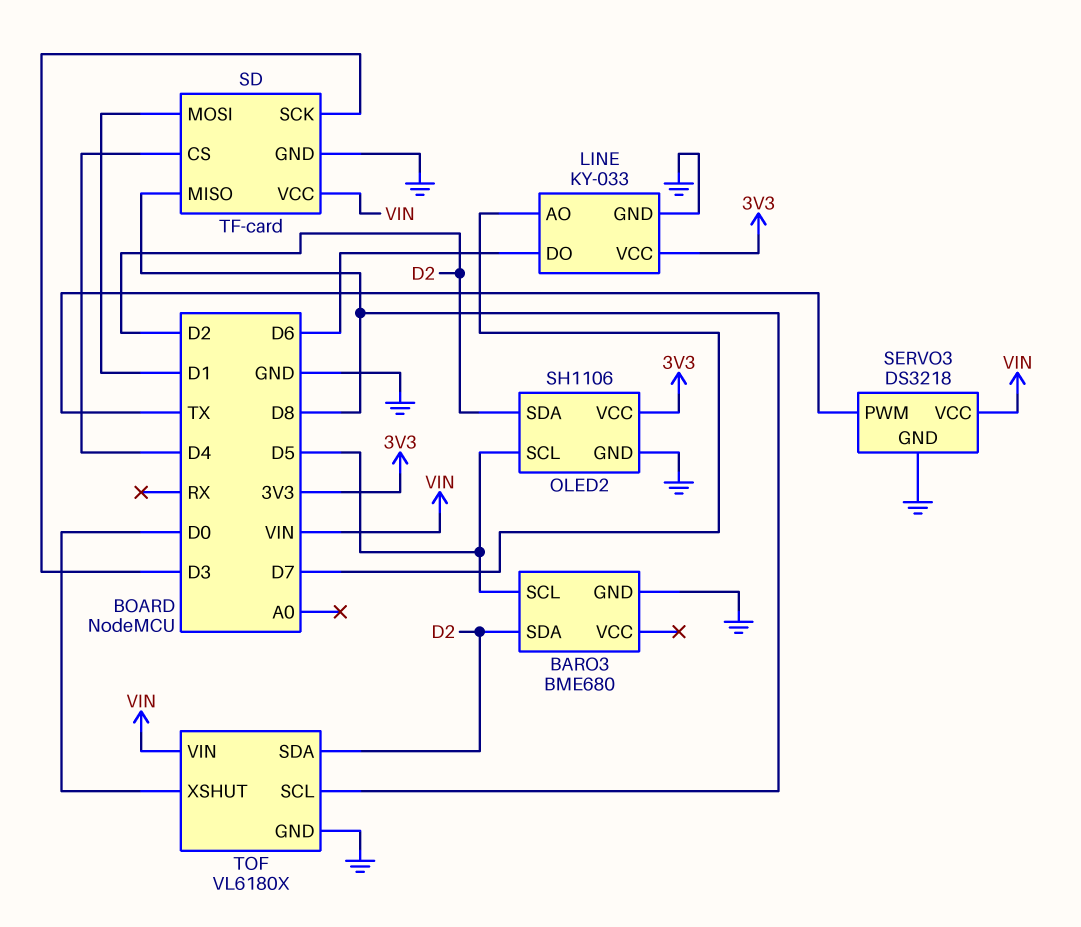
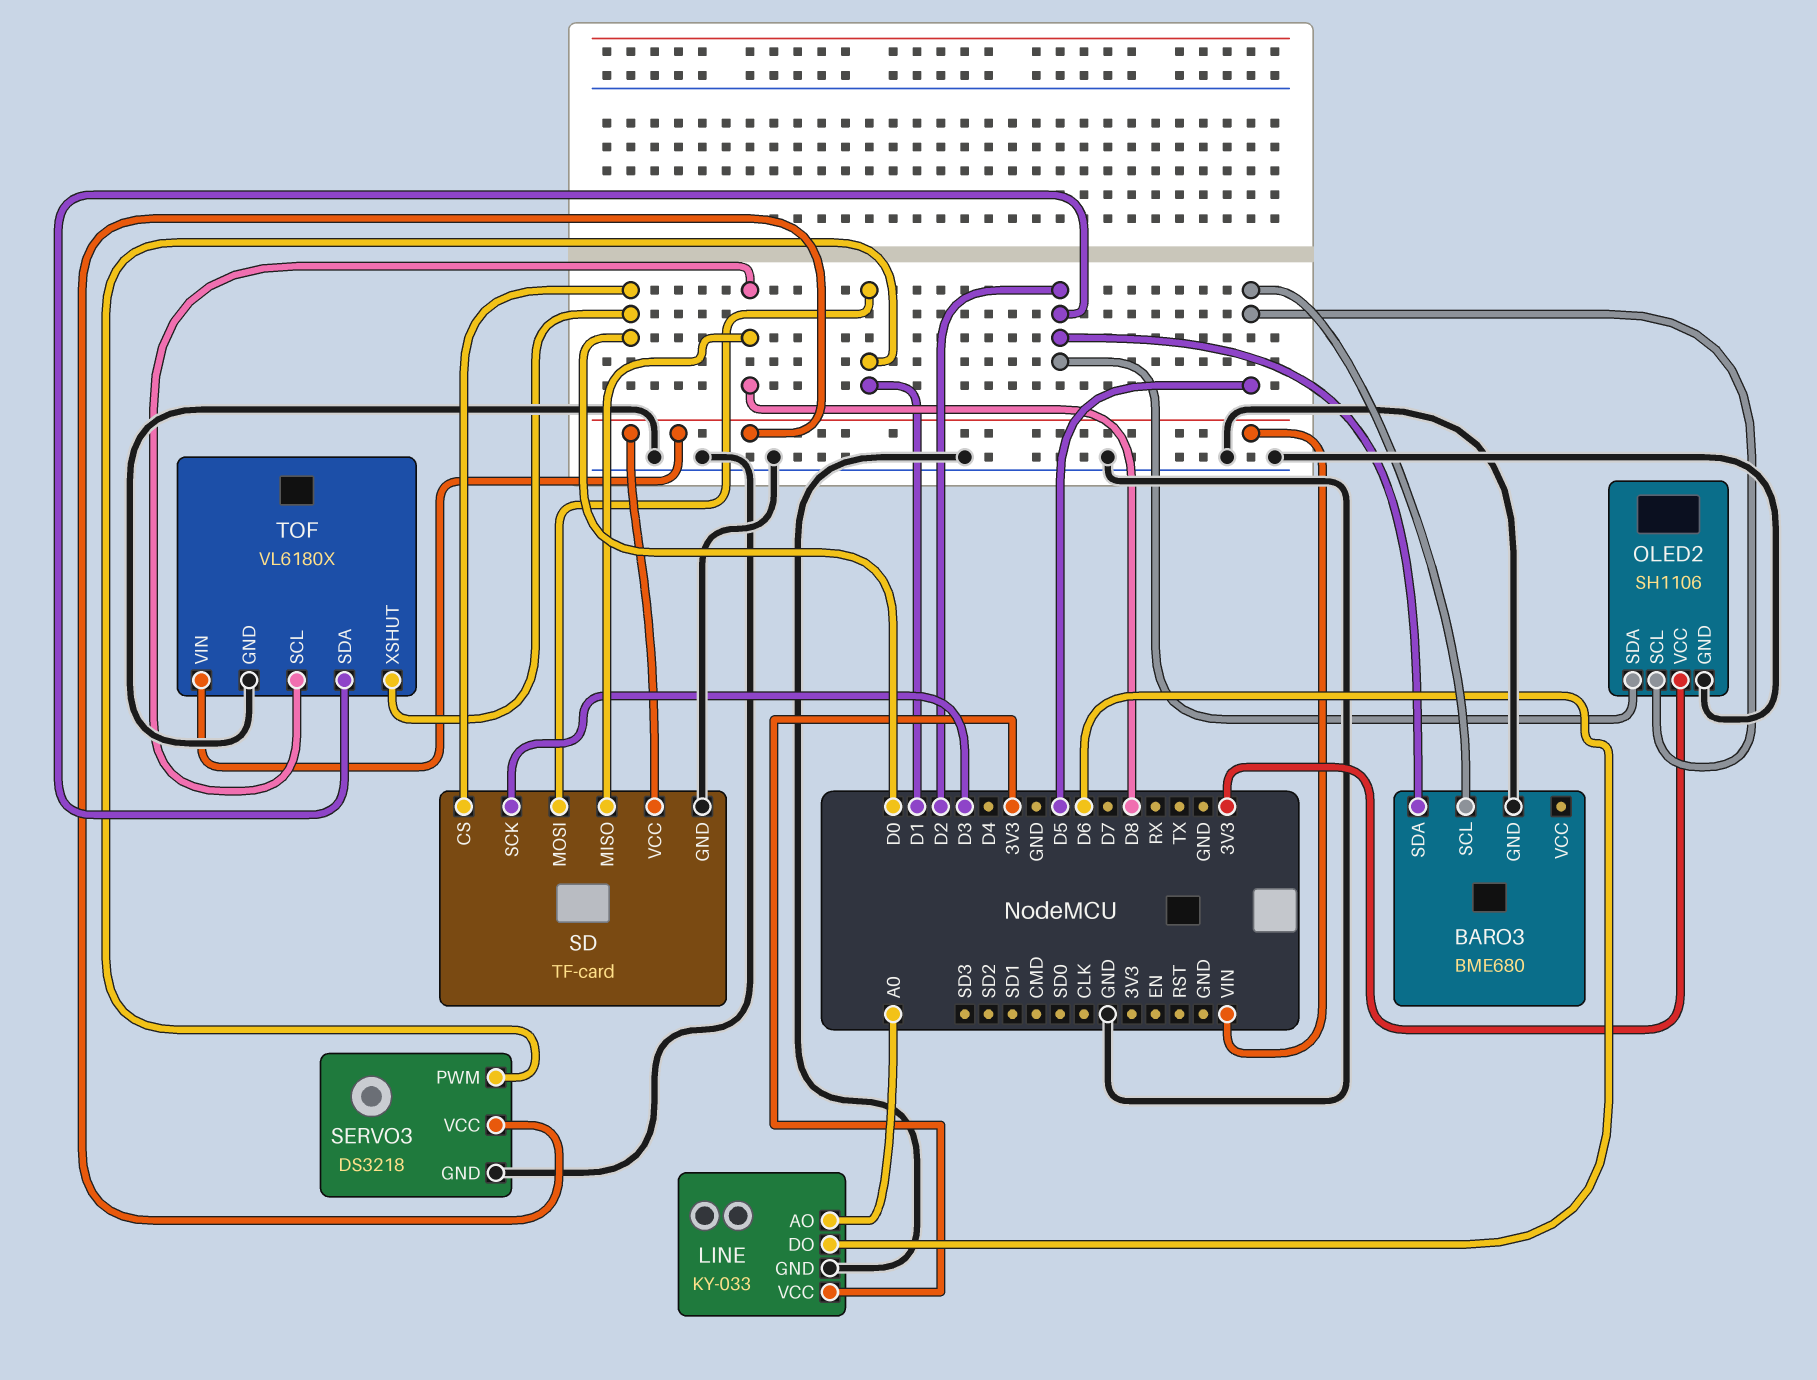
LINE pin AO: D7 -> A0
SD pin CS: D4 -> D0
SERVO3 pin PWM: TX -> D1

